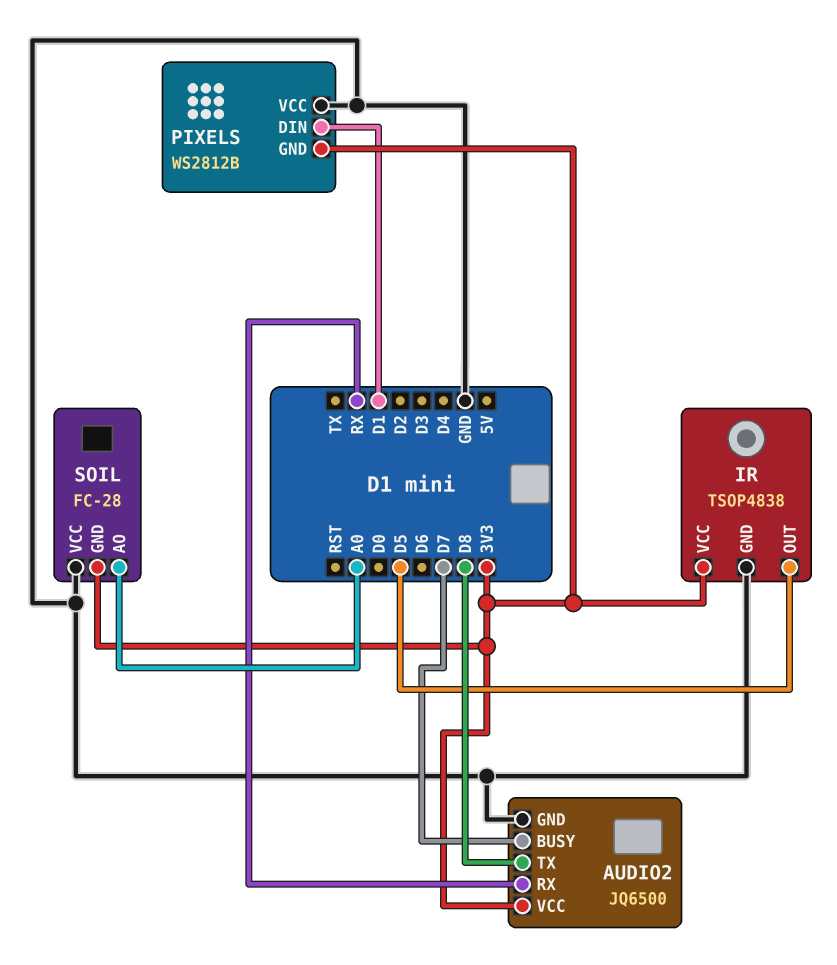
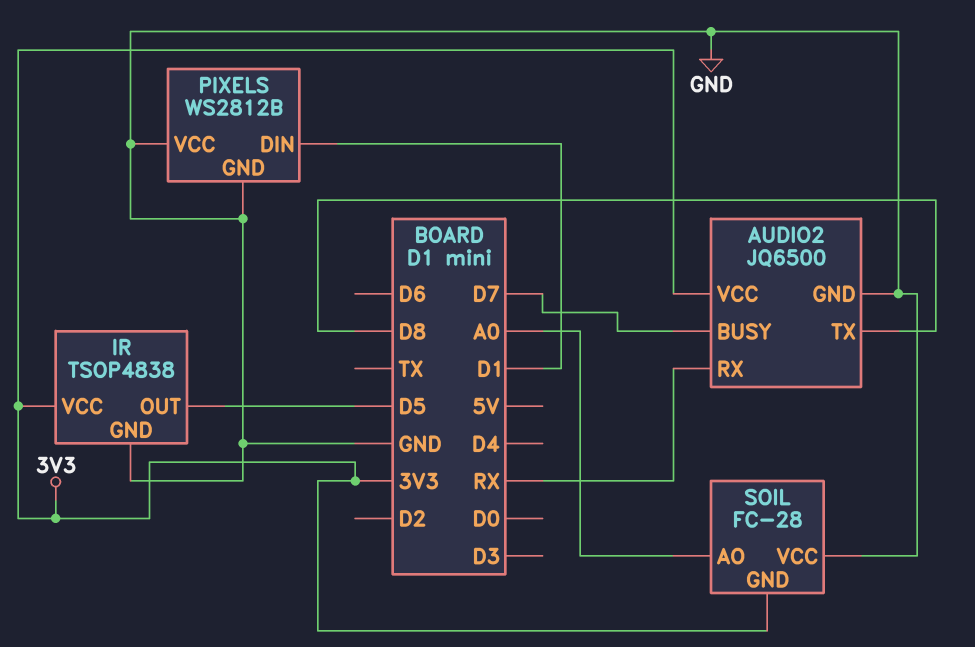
PIXELS pin GND: 3V3 -> GND

